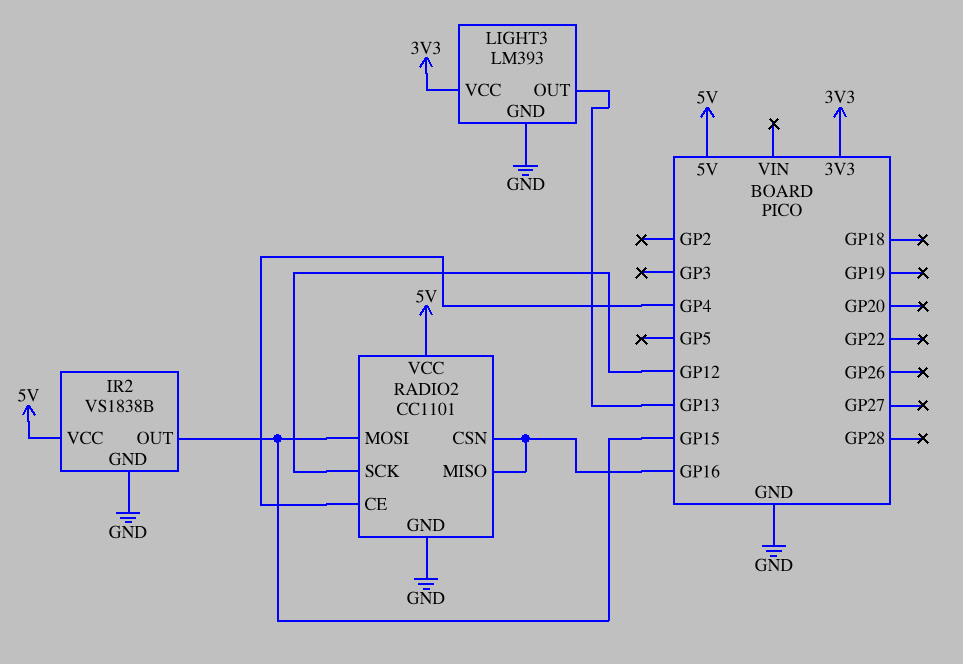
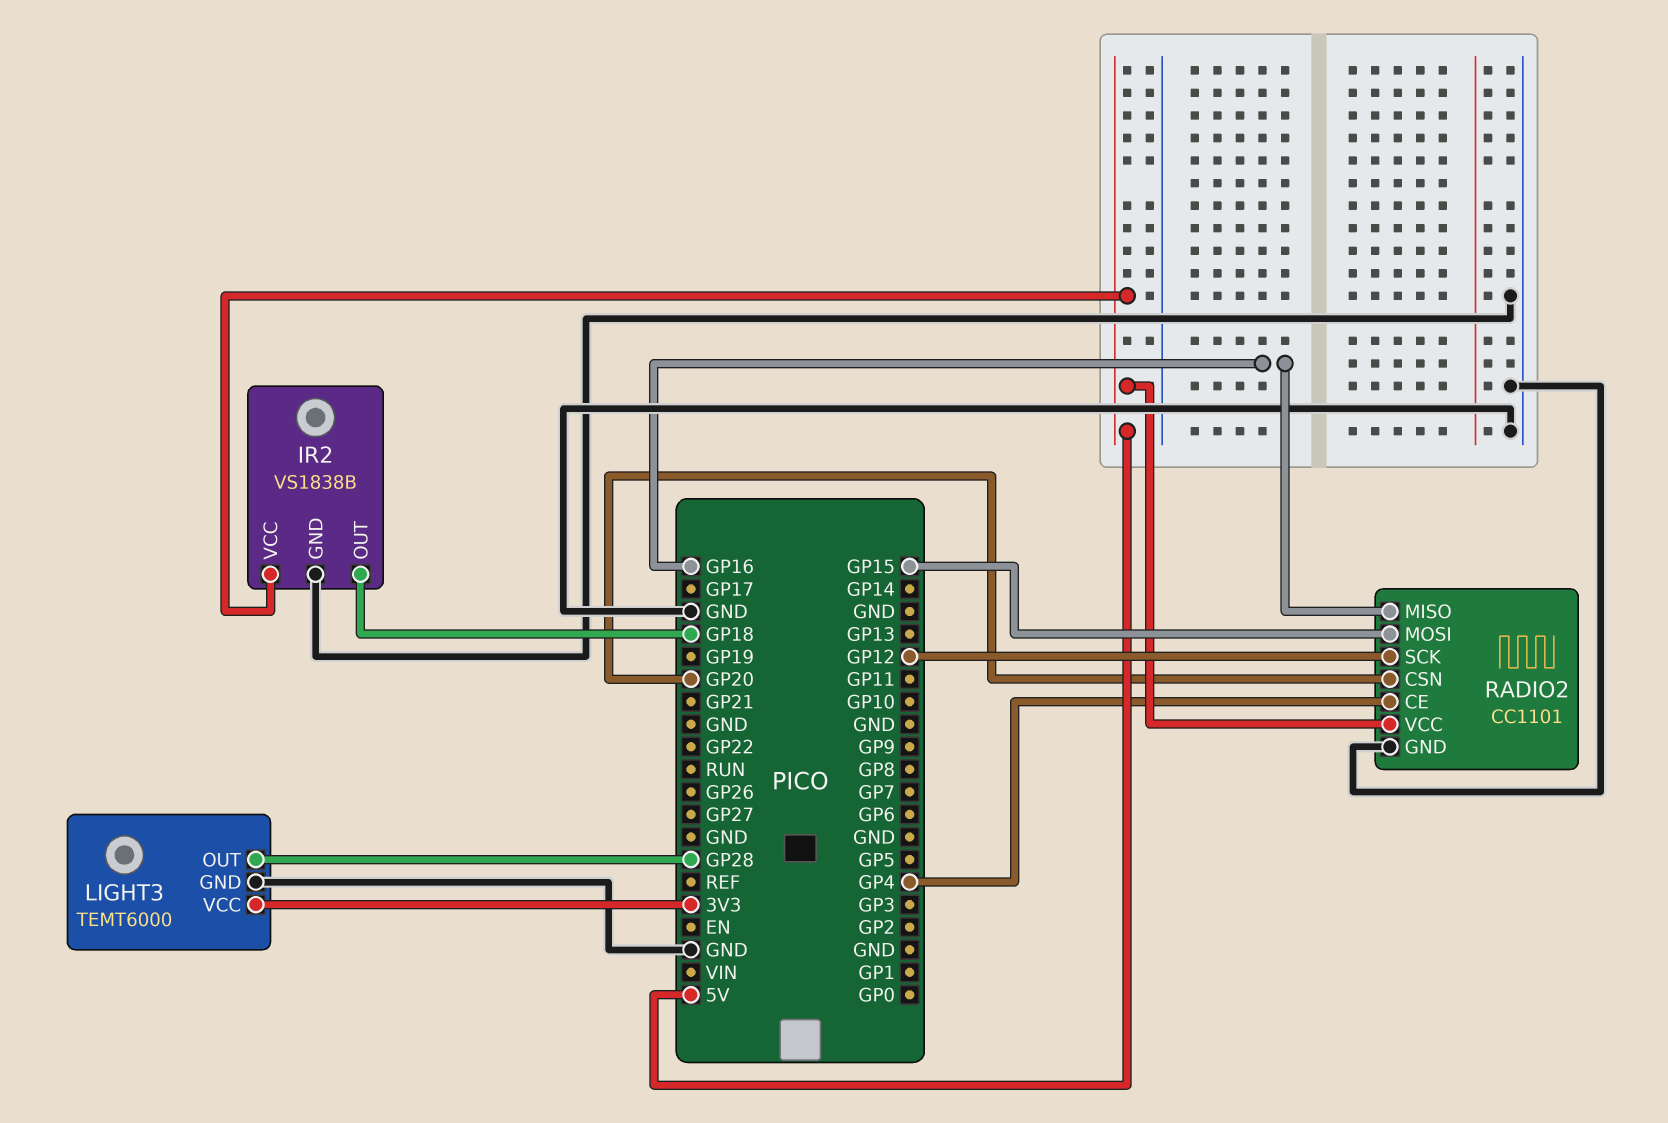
IR2 pin OUT: GP15 -> GP18
LIGHT3: LM393 -> TEMT6000
LIGHT3 pin OUT: GP13 -> GP28
RADIO2 pin CSN: GP16 -> GP20

